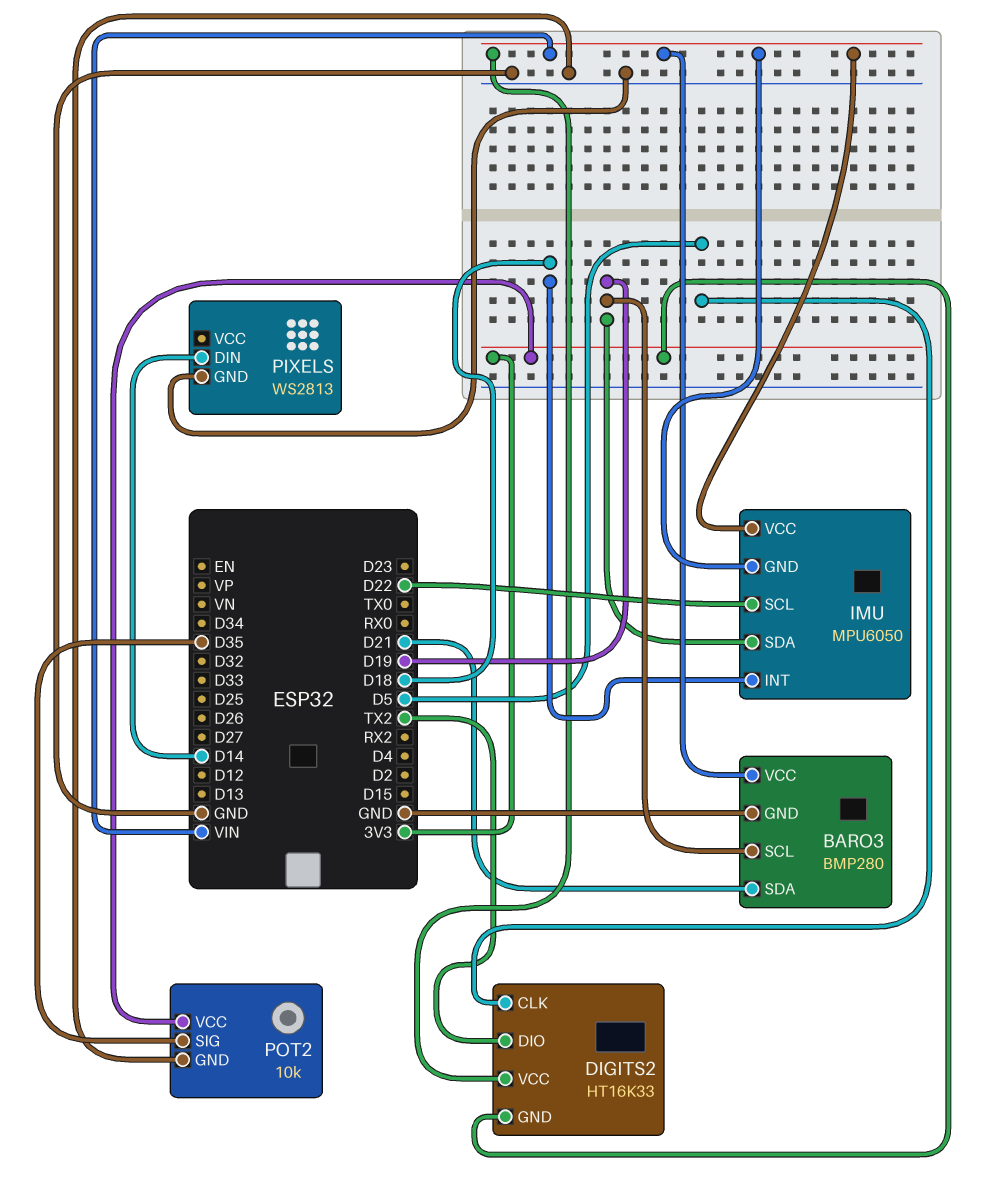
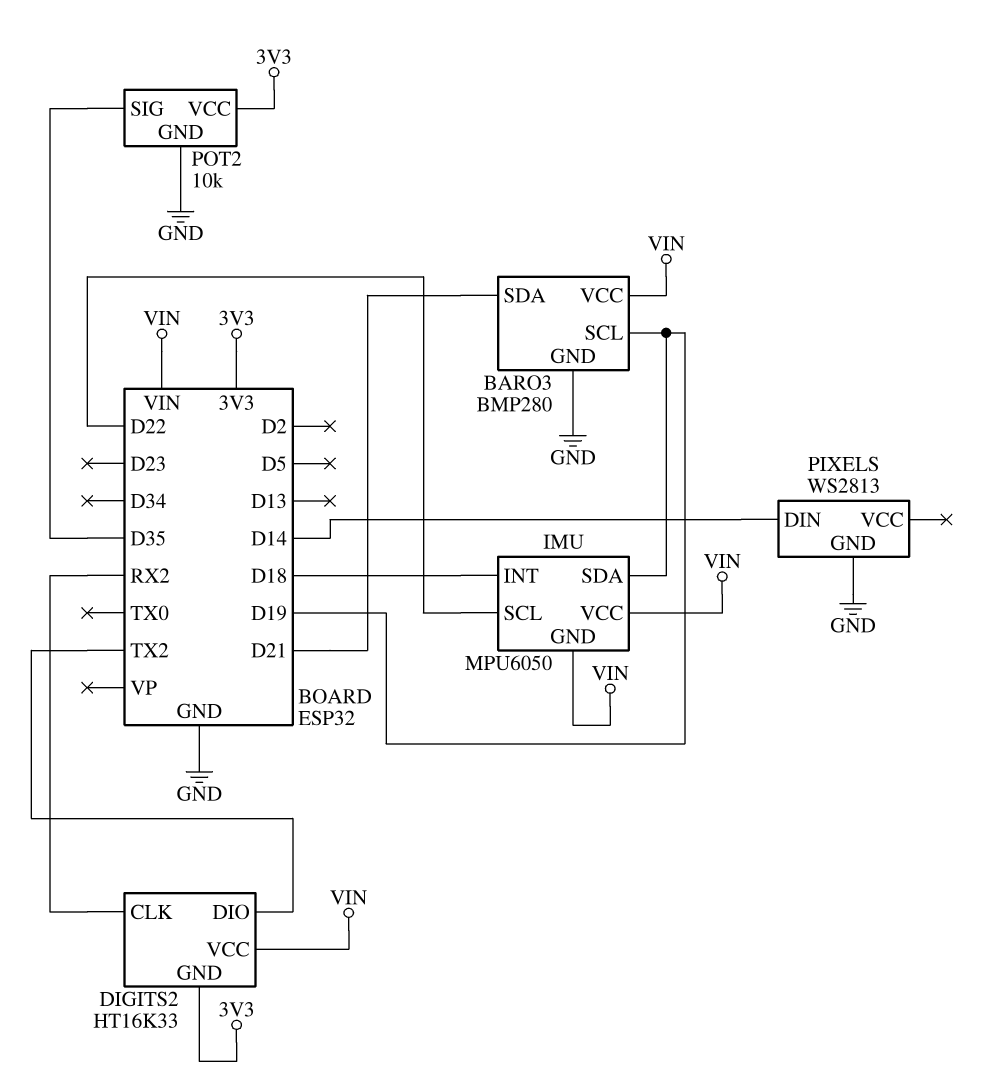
DIGITS2 pin CLK: D5 -> RX2

